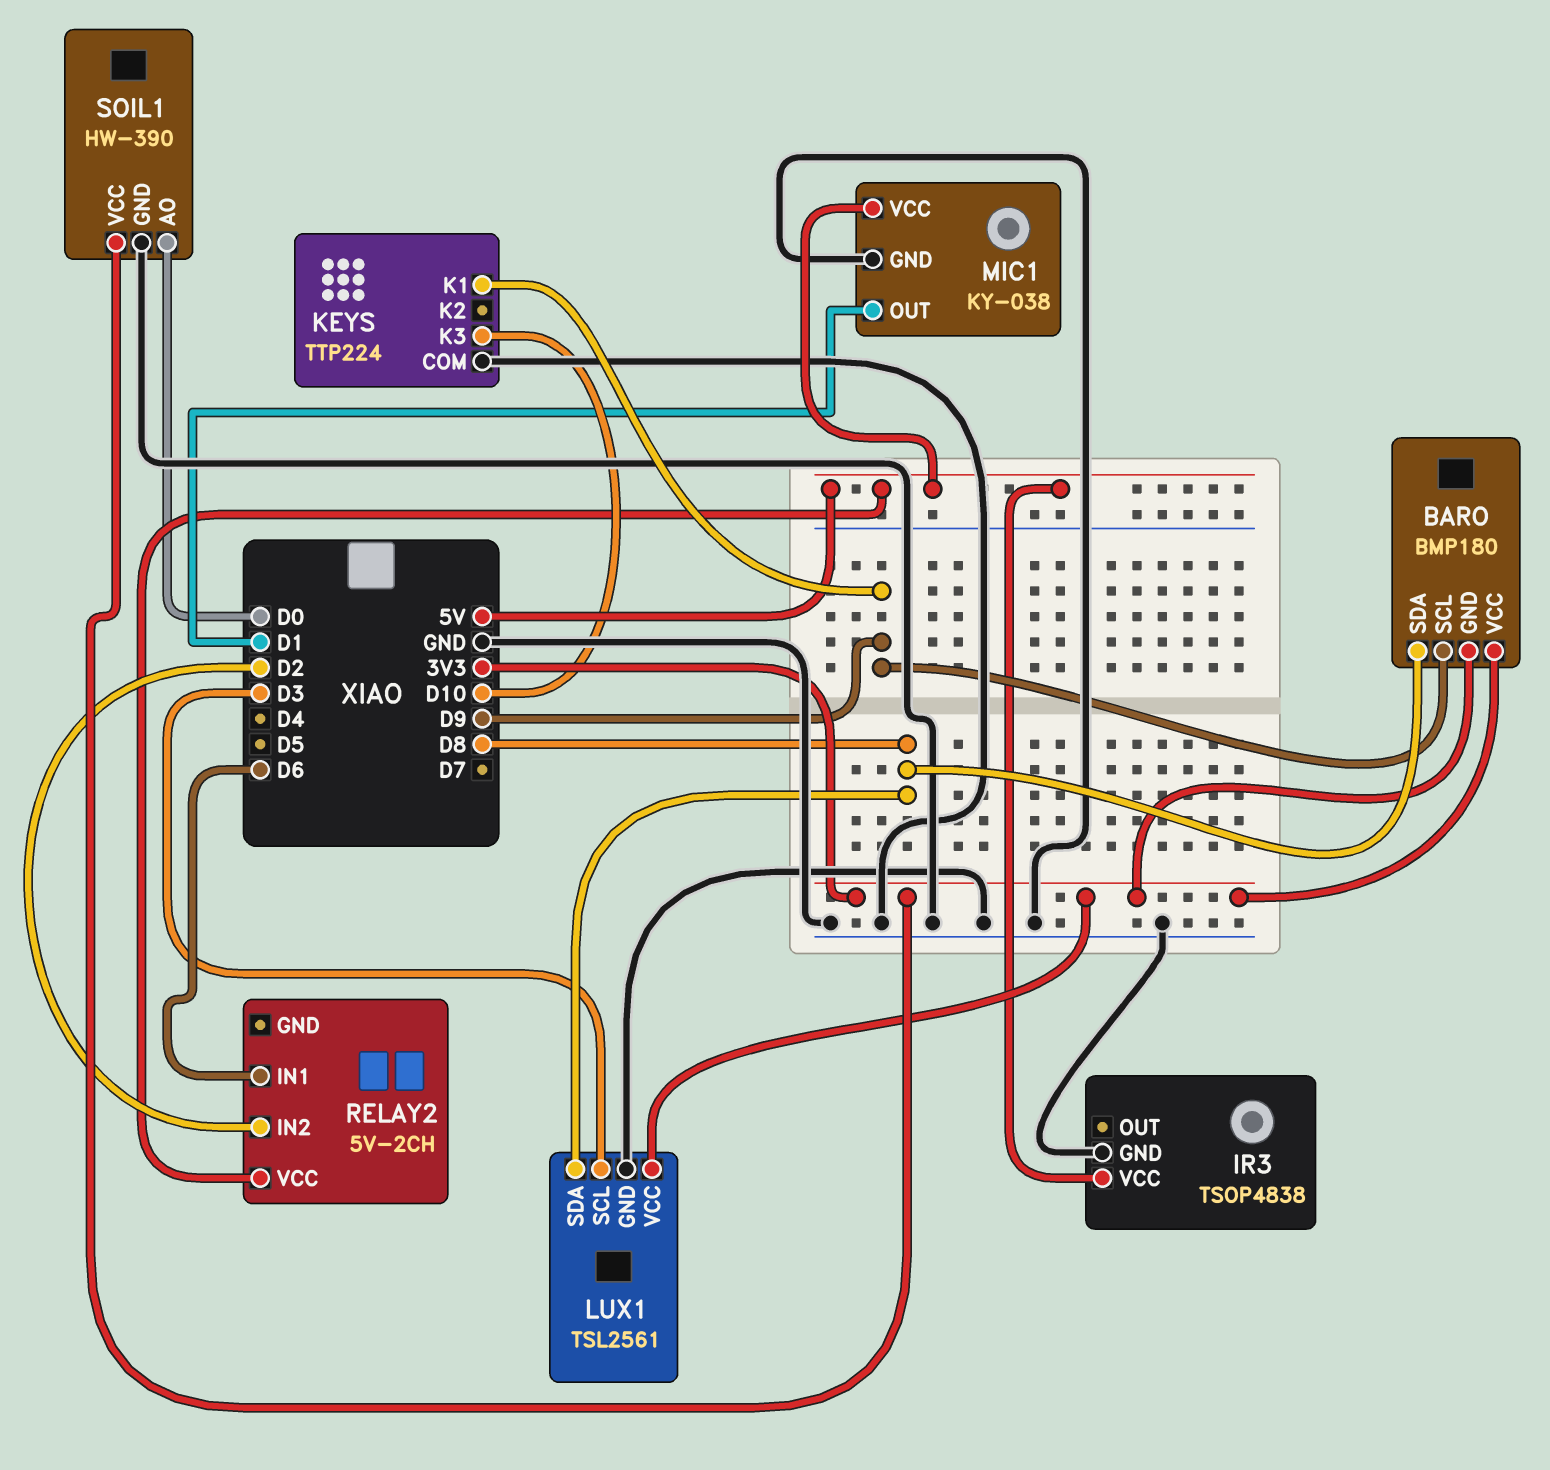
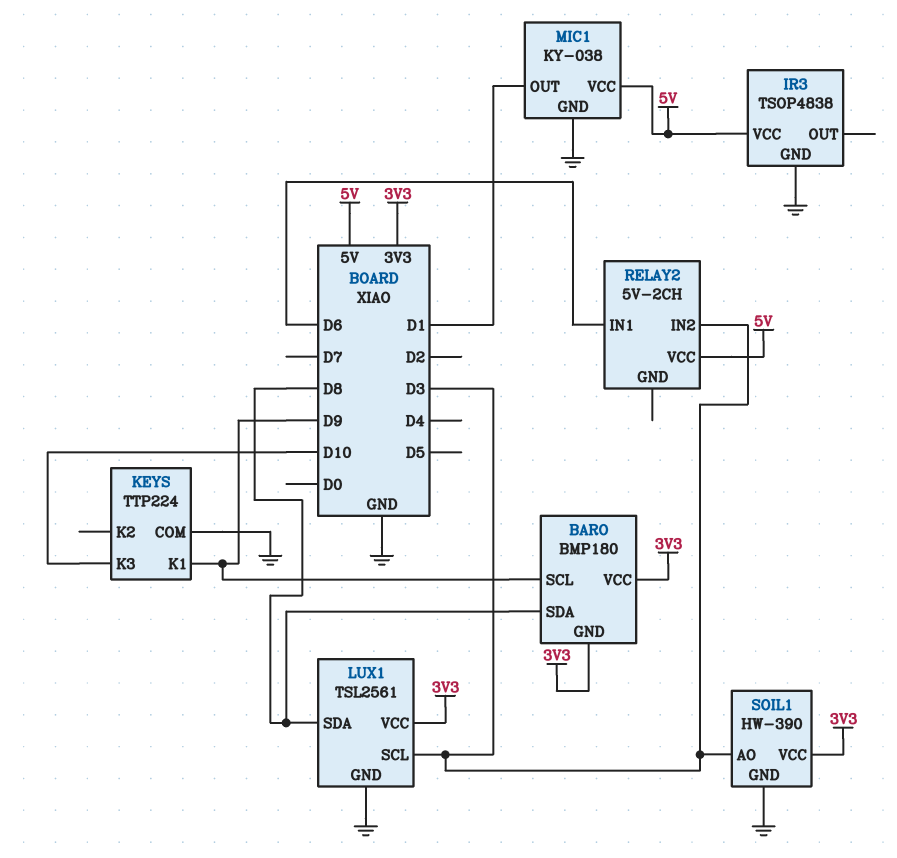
RELAY2 pin IN2: D2 -> D3
SOIL1 pin AO: D0 -> D3

